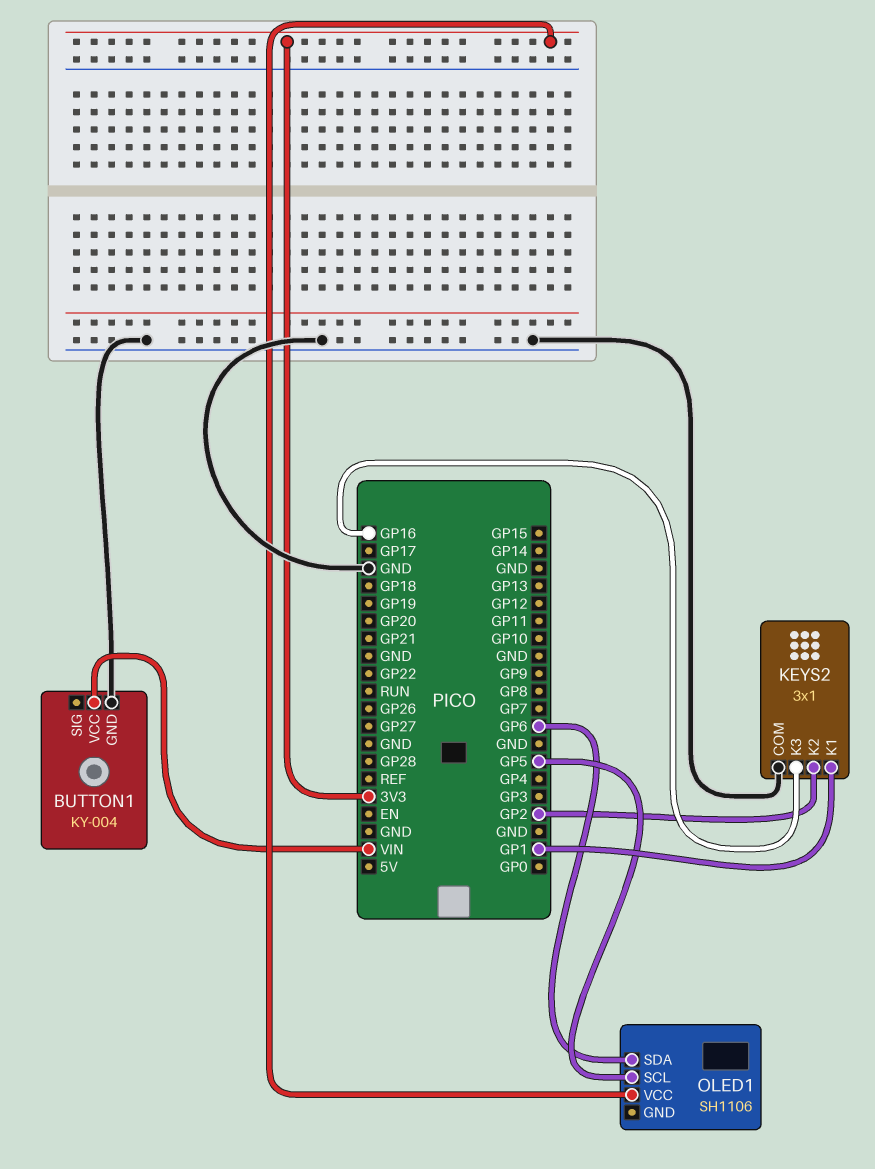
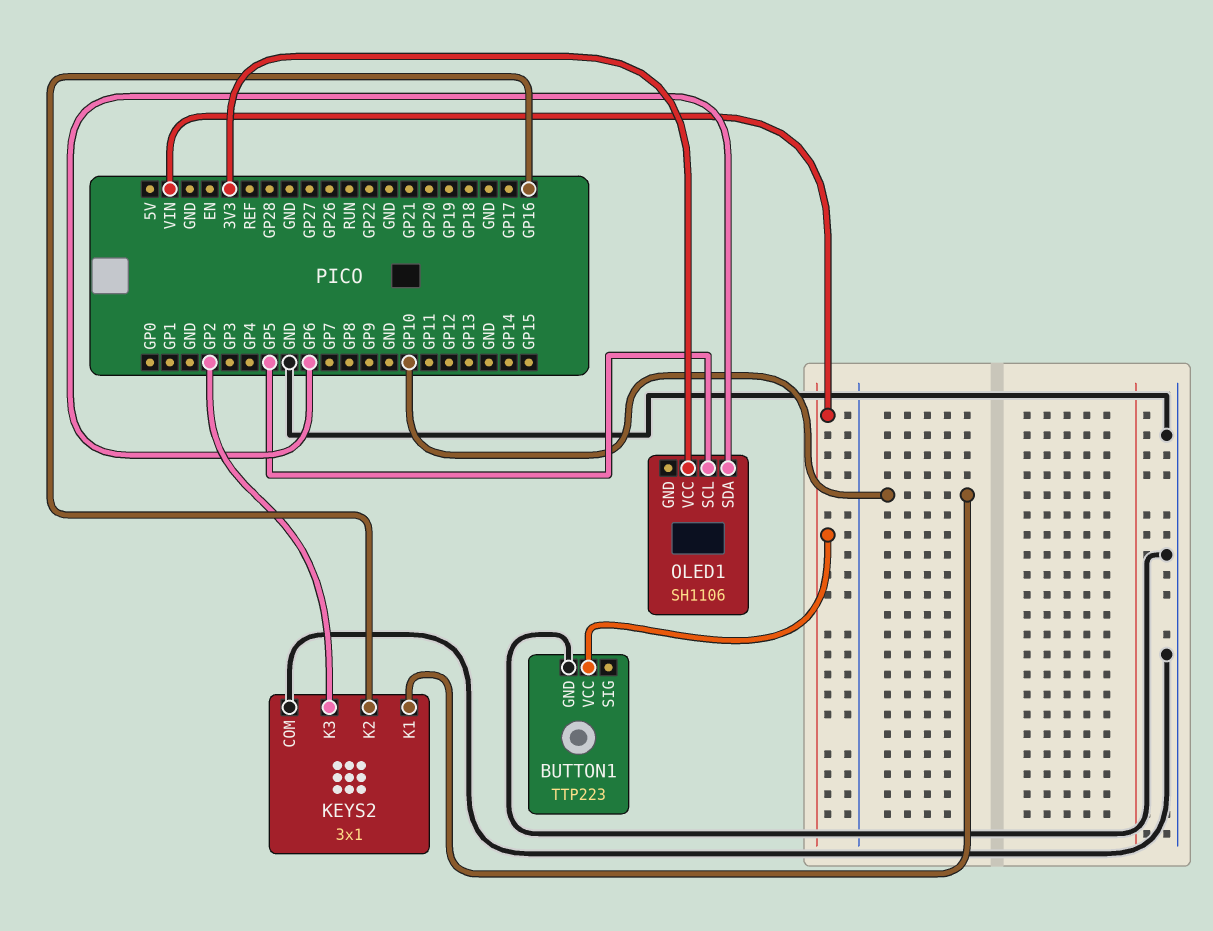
BUTTON1: KY-004 -> TTP223
KEYS2 pin K1: GP1 -> GP10
KEYS2 pin K2: GP2 -> GP16
KEYS2 pin K3: GP16 -> GP2

